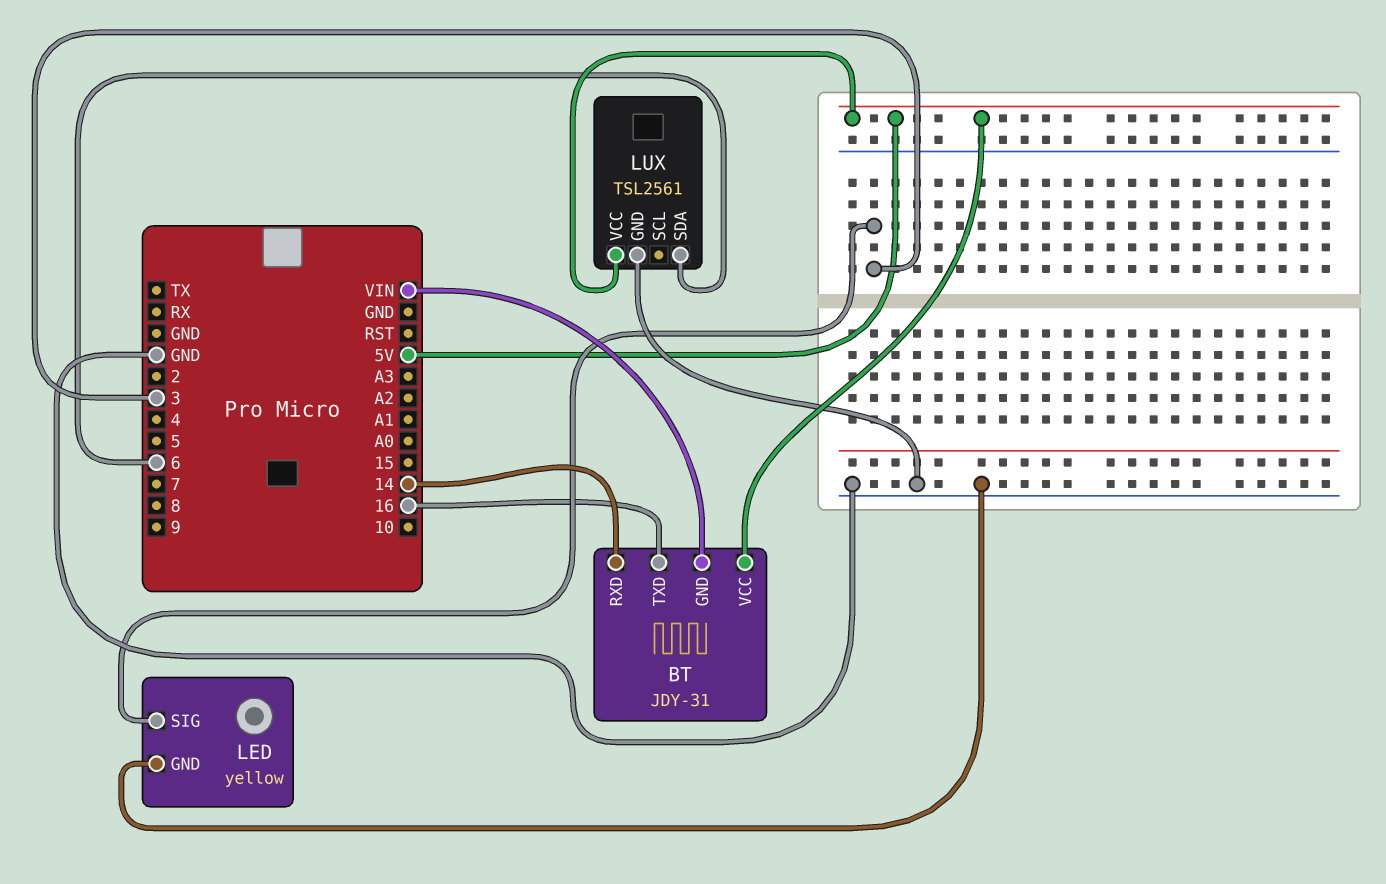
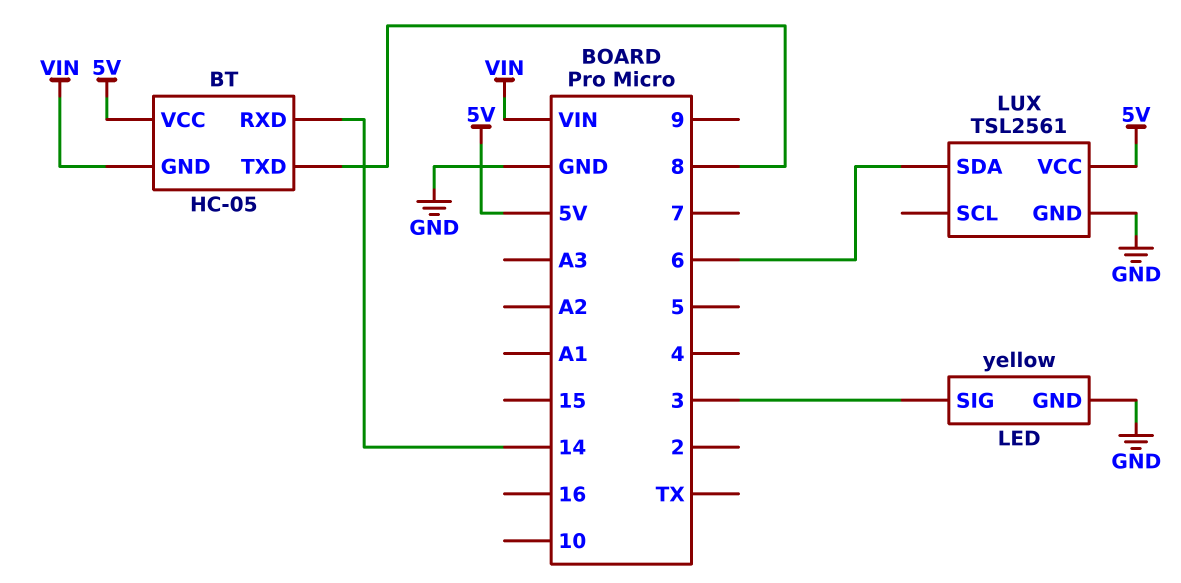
BT: JDY-31 -> HC-05
BT pin TXD: 16 -> 8

